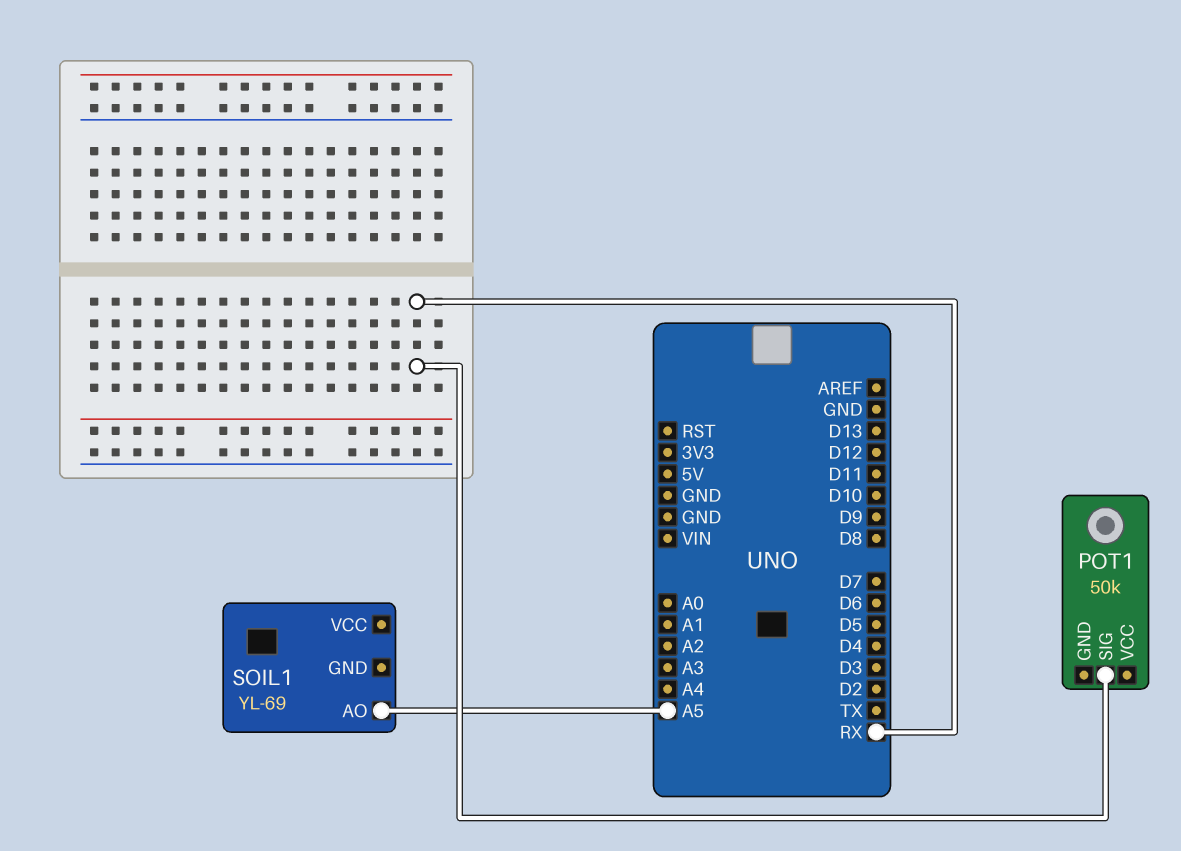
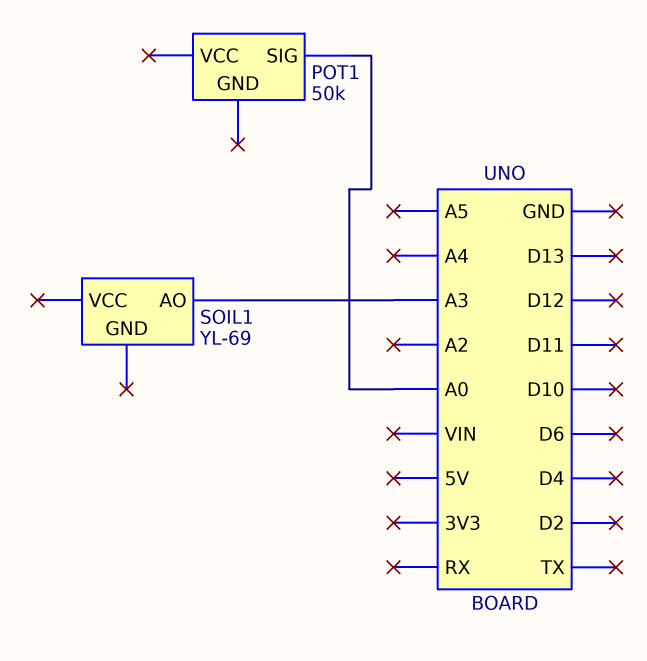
POT1 pin SIG: RX -> A0
SOIL1 pin AO: A5 -> A3

